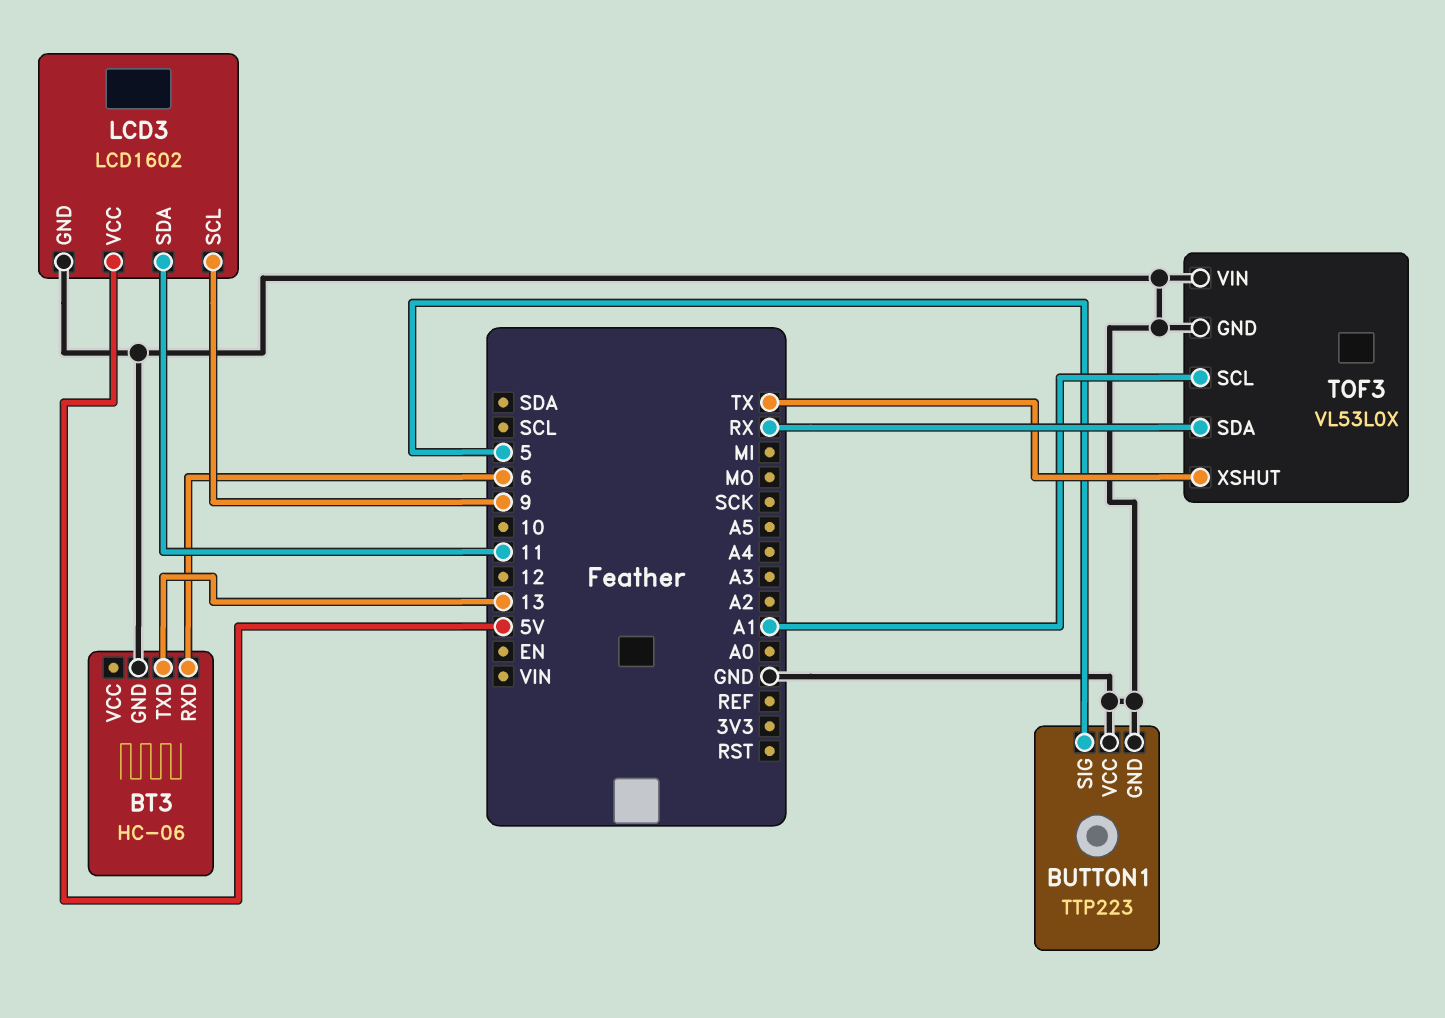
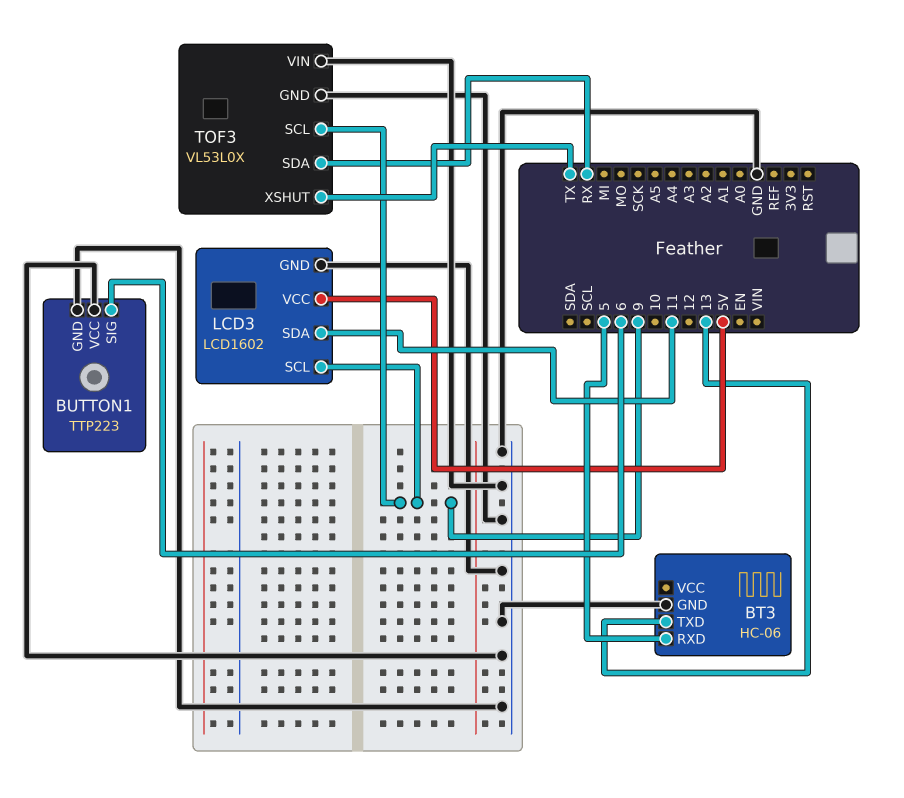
BT3 pin RXD: 6 -> 5
BUTTON1 pin SIG: 5 -> 6
TOF3 pin SCL: A1 -> 9

